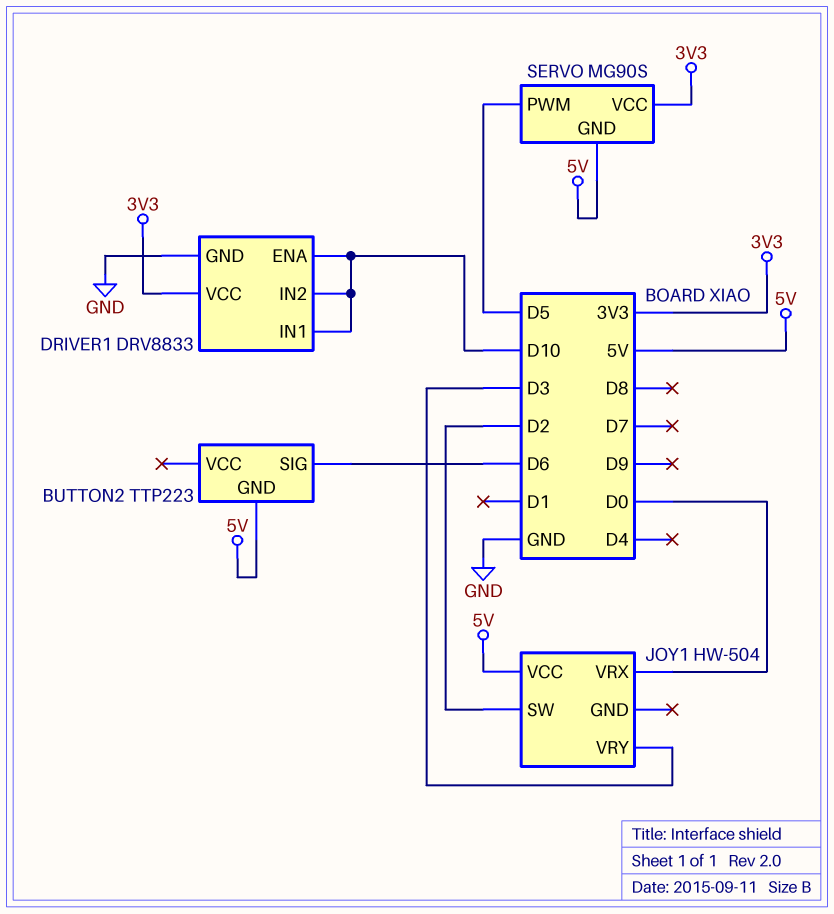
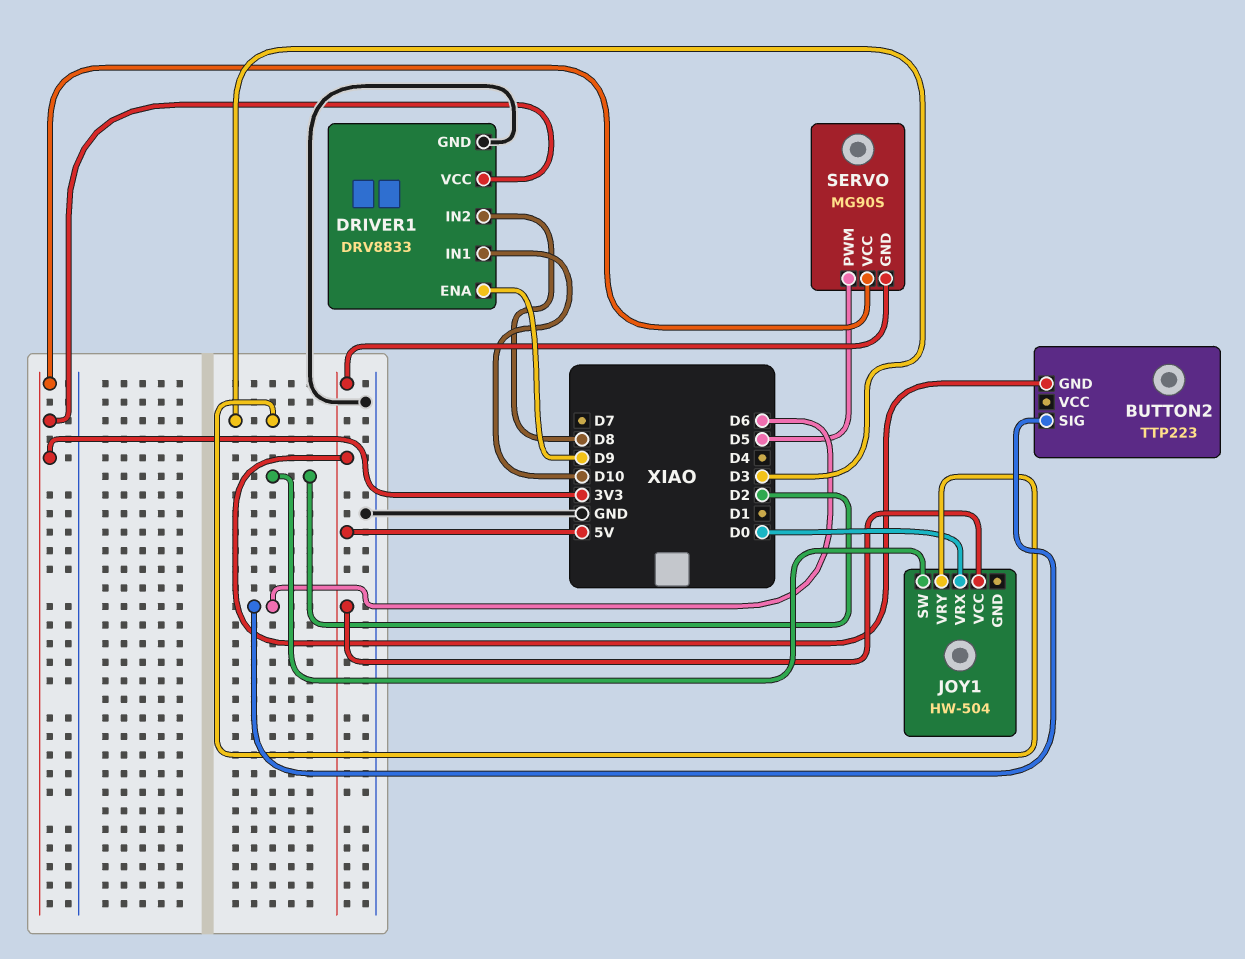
DRIVER1 pin ENA: D10 -> D9
DRIVER1 pin IN2: D10 -> D8

